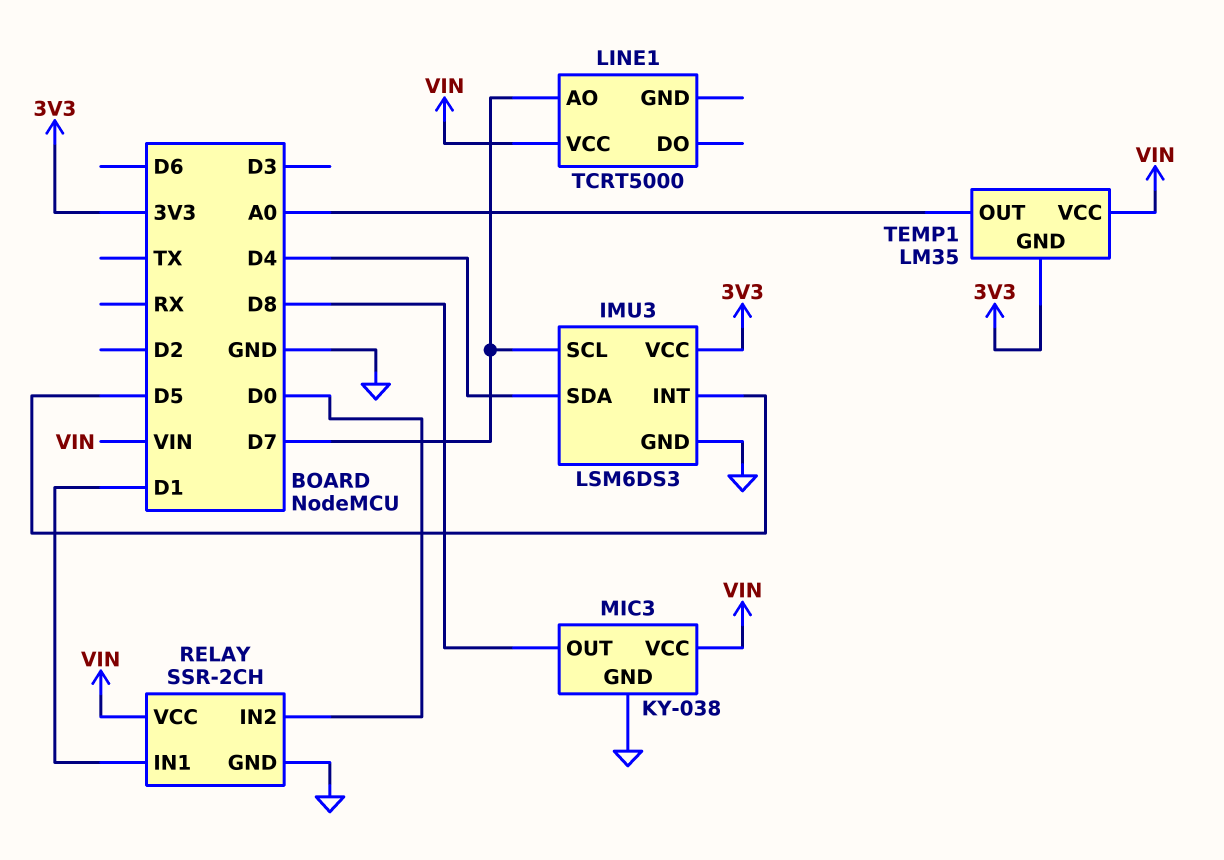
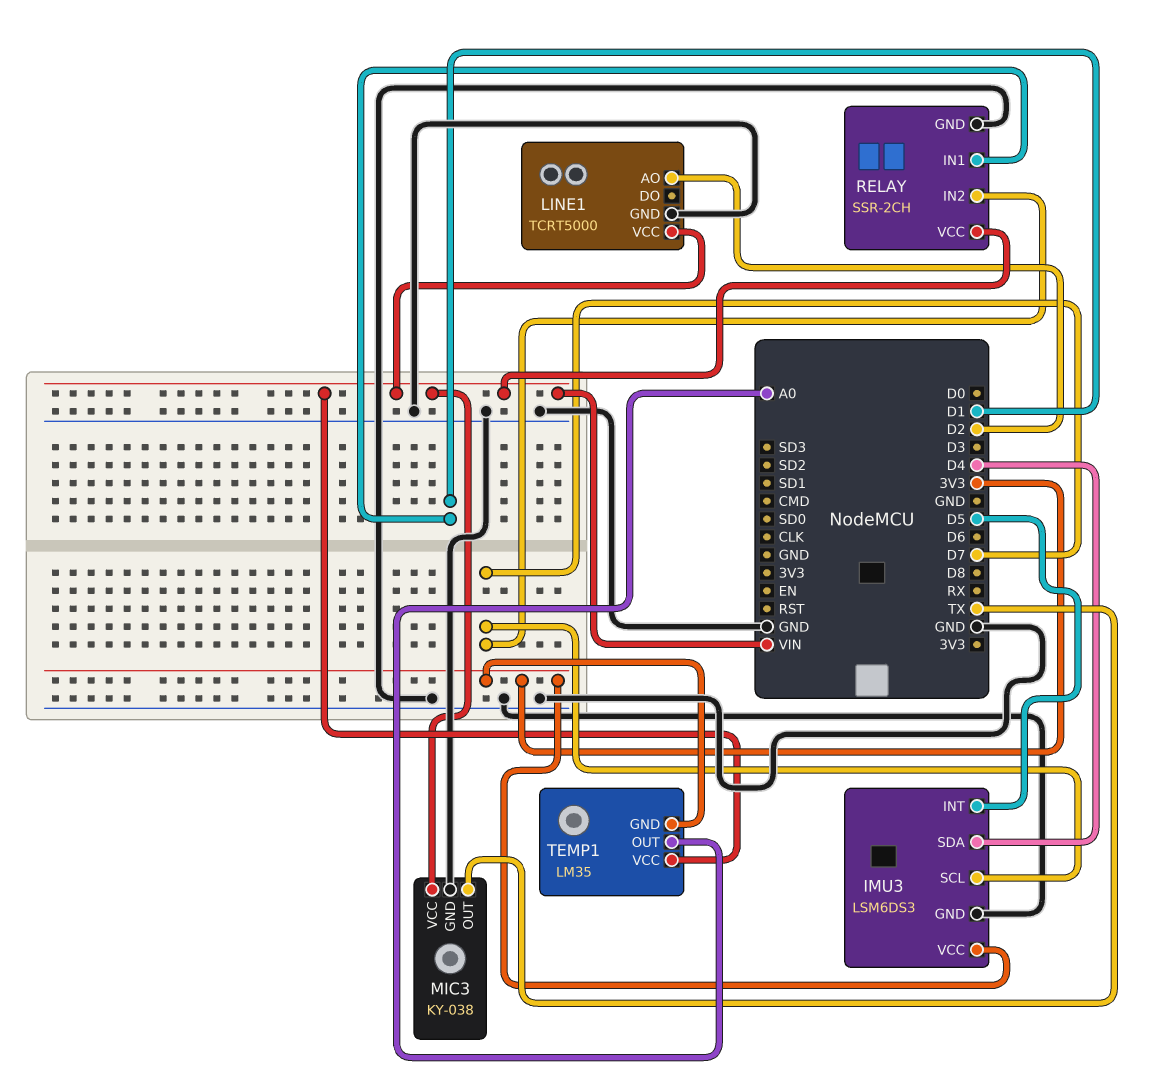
LINE1 pin AO: D7 -> D2
LINE1 pin GND: none -> GND
MIC3 pin OUT: D8 -> TX
RELAY pin IN2: D0 -> D7

